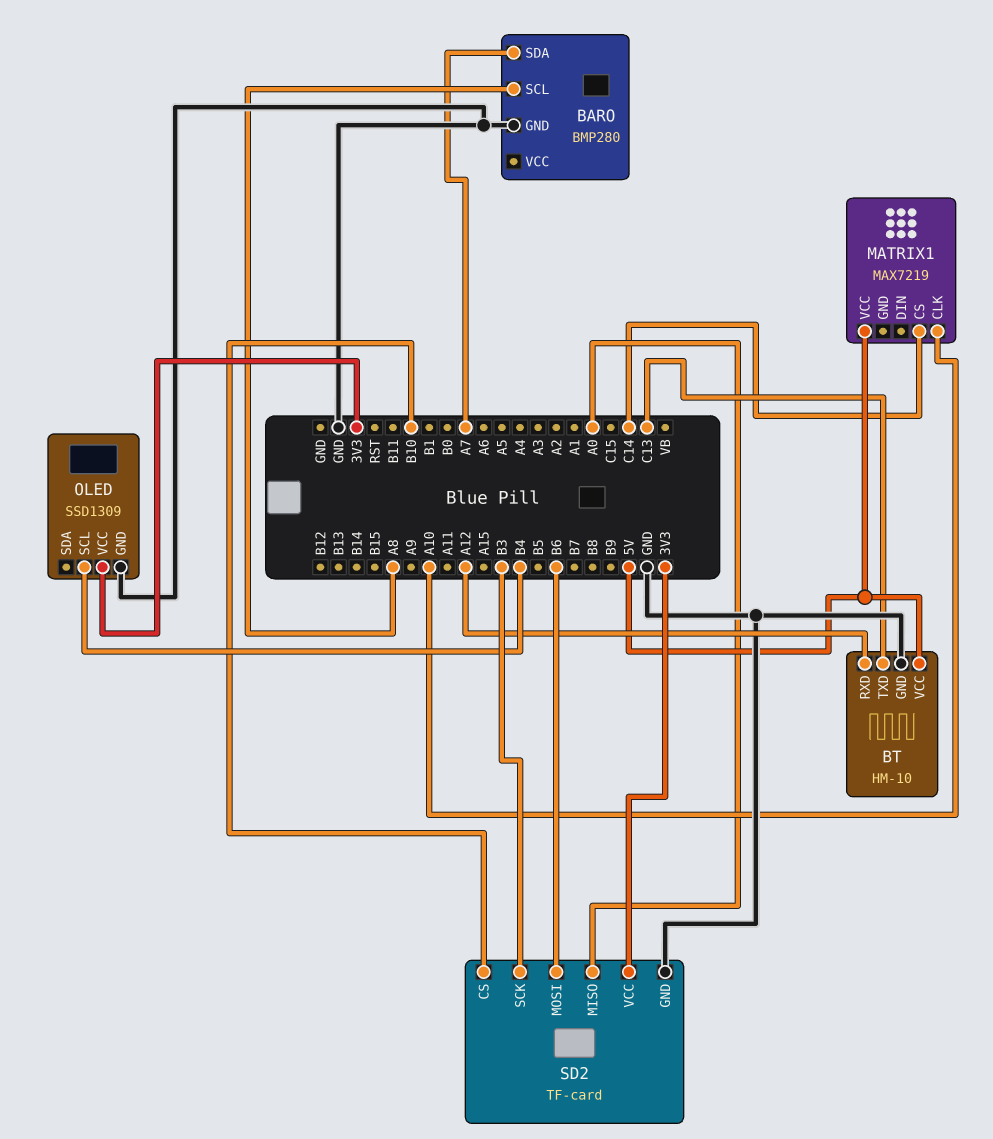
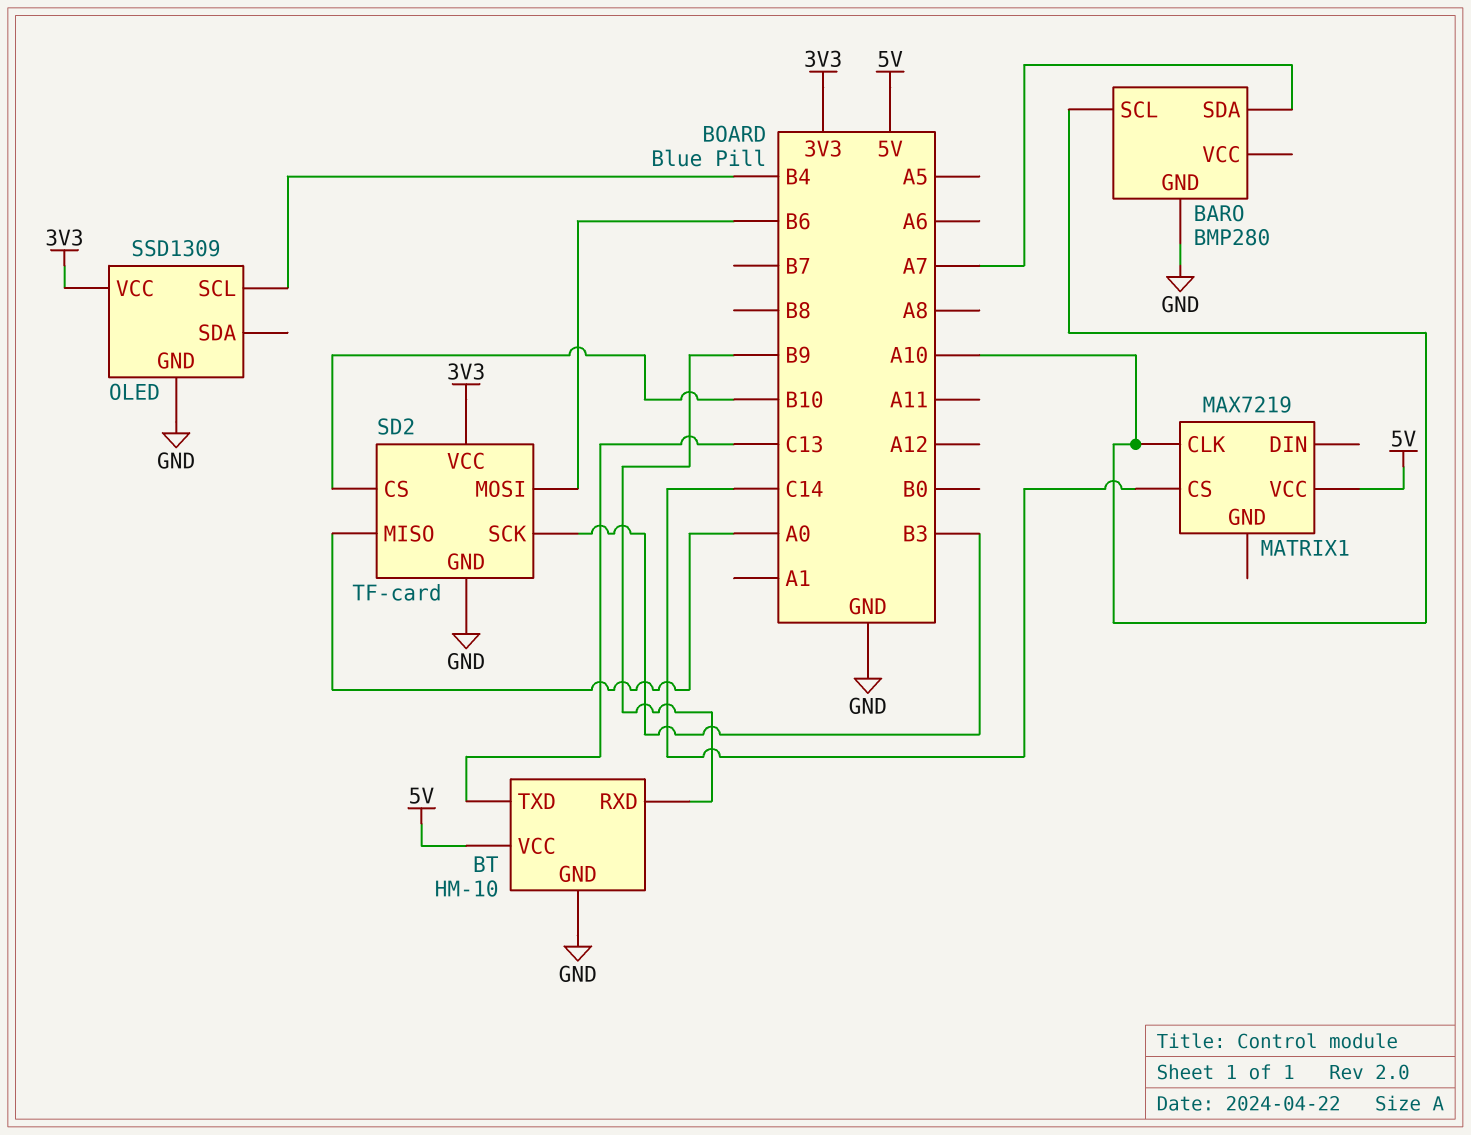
BARO pin SCL: A8 -> A10
BT pin RXD: A12 -> B9

